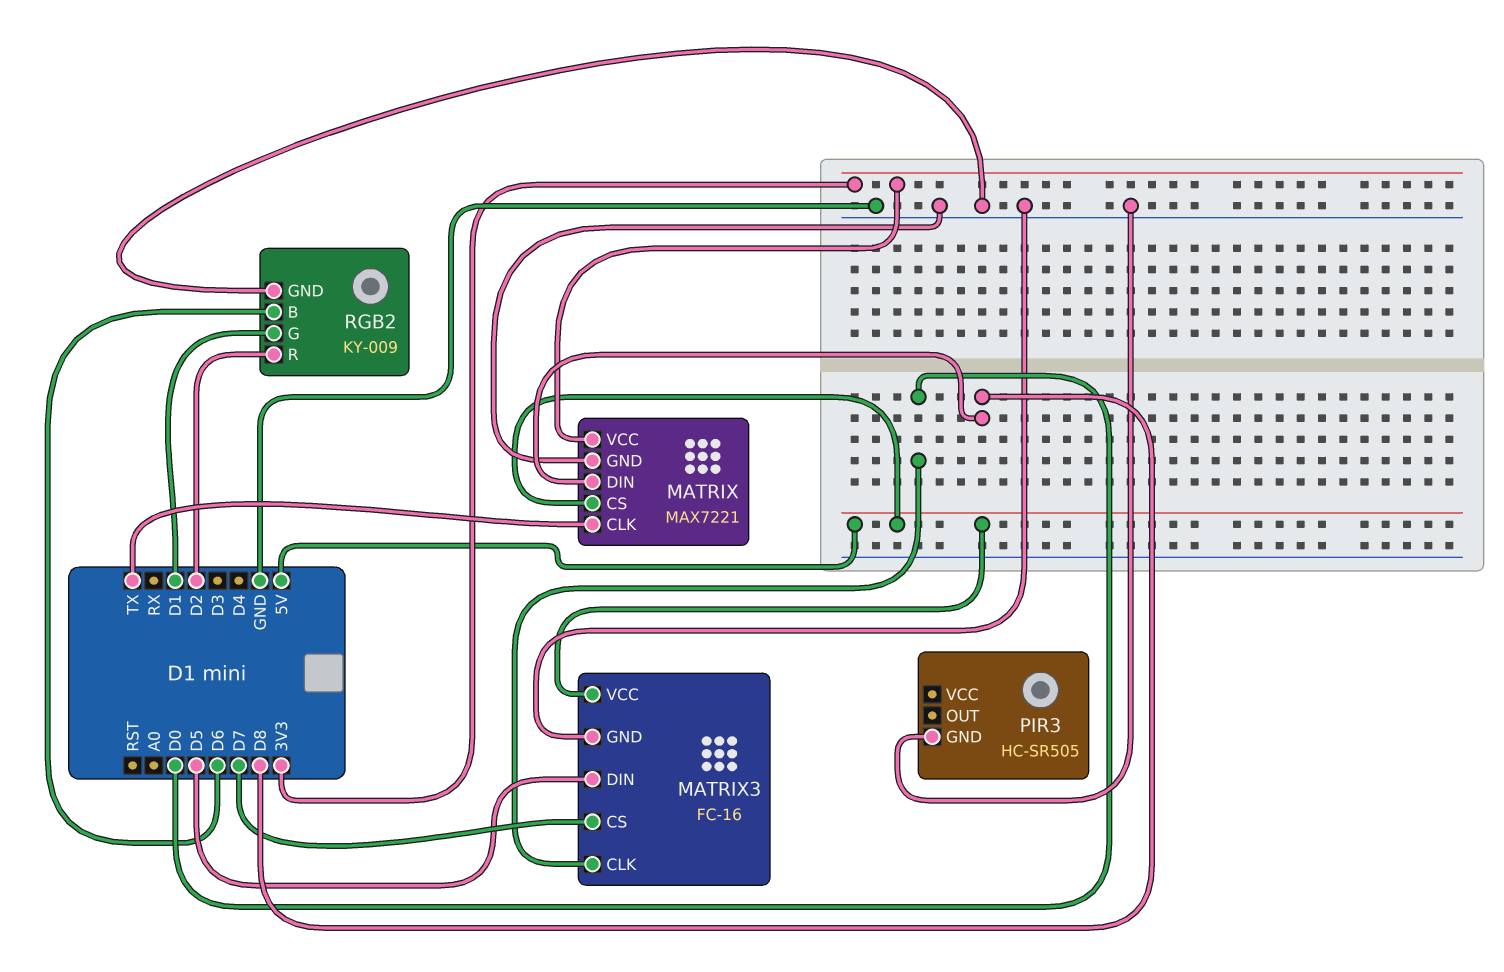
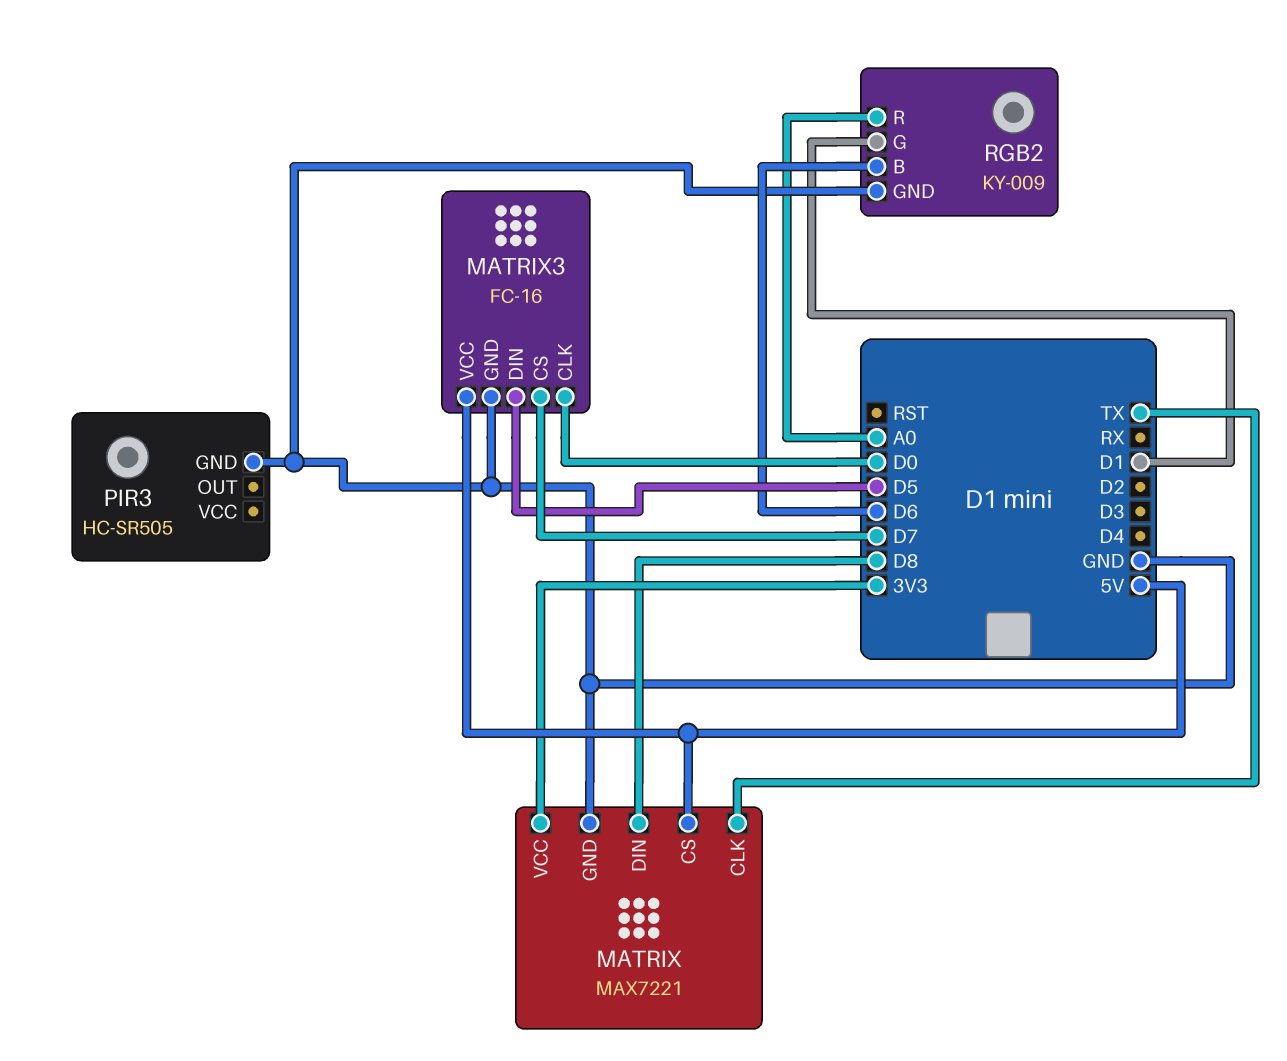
RGB2 pin R: D2 -> A0

